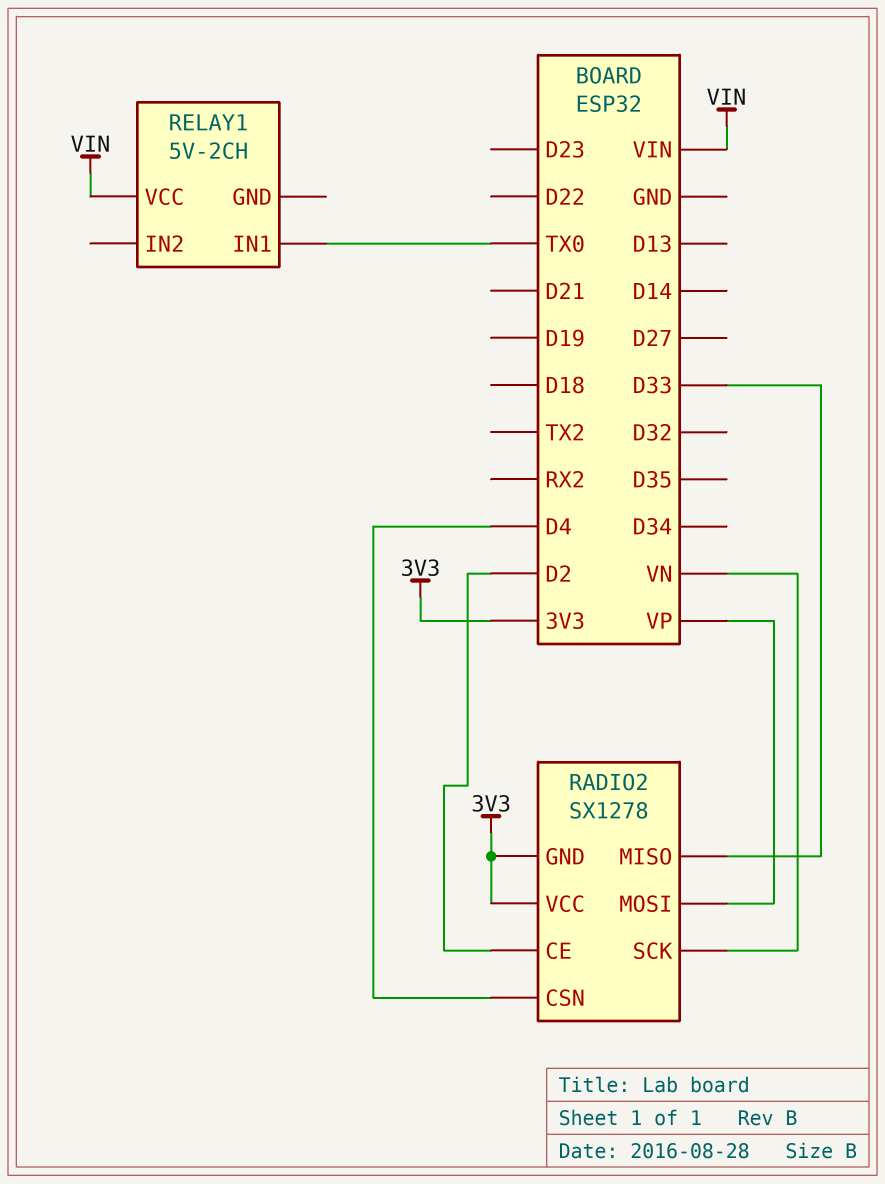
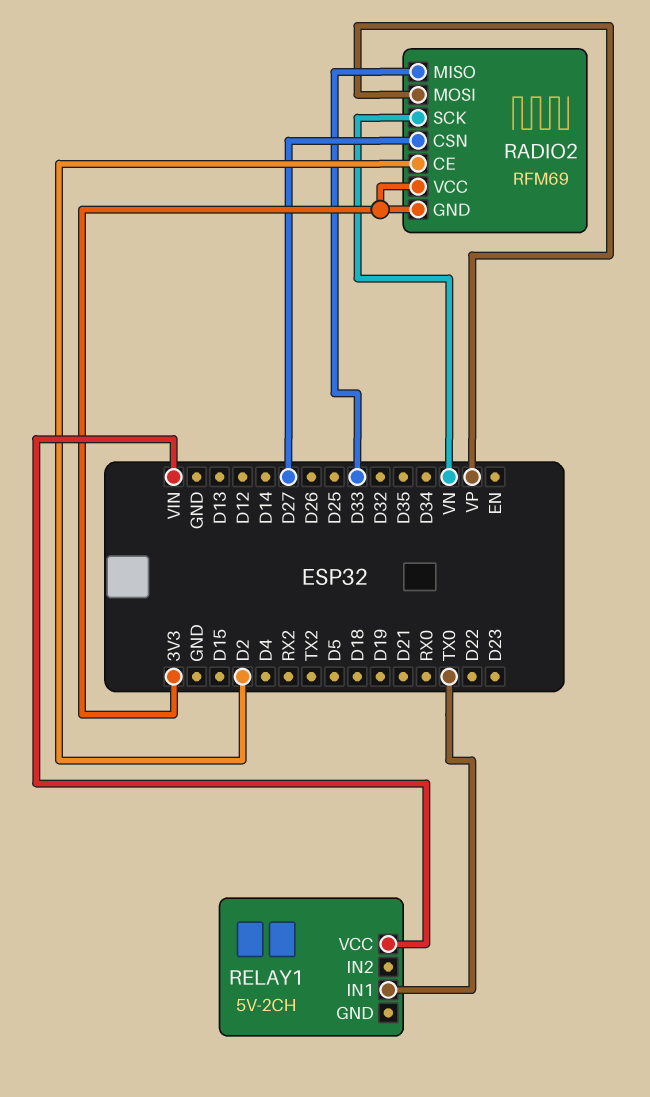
RADIO2: SX1278 -> RFM69
RADIO2 pin CSN: D4 -> D27

